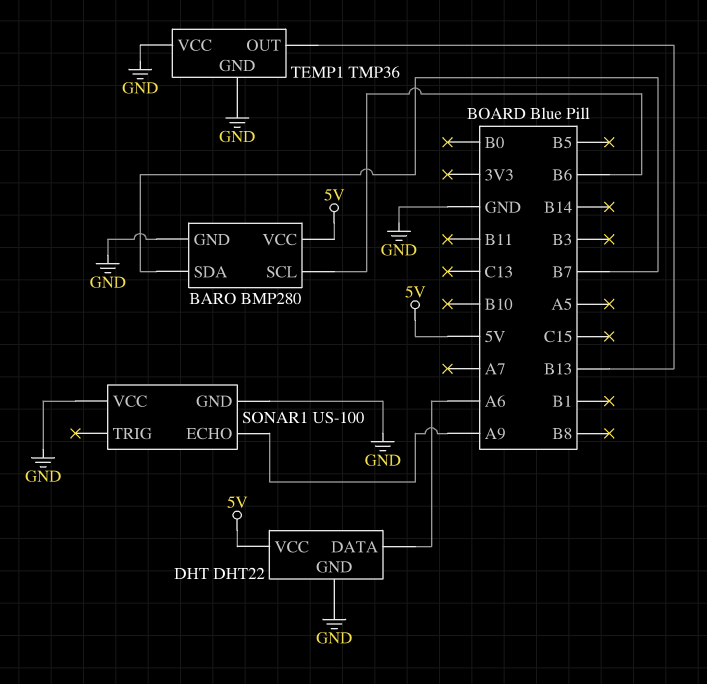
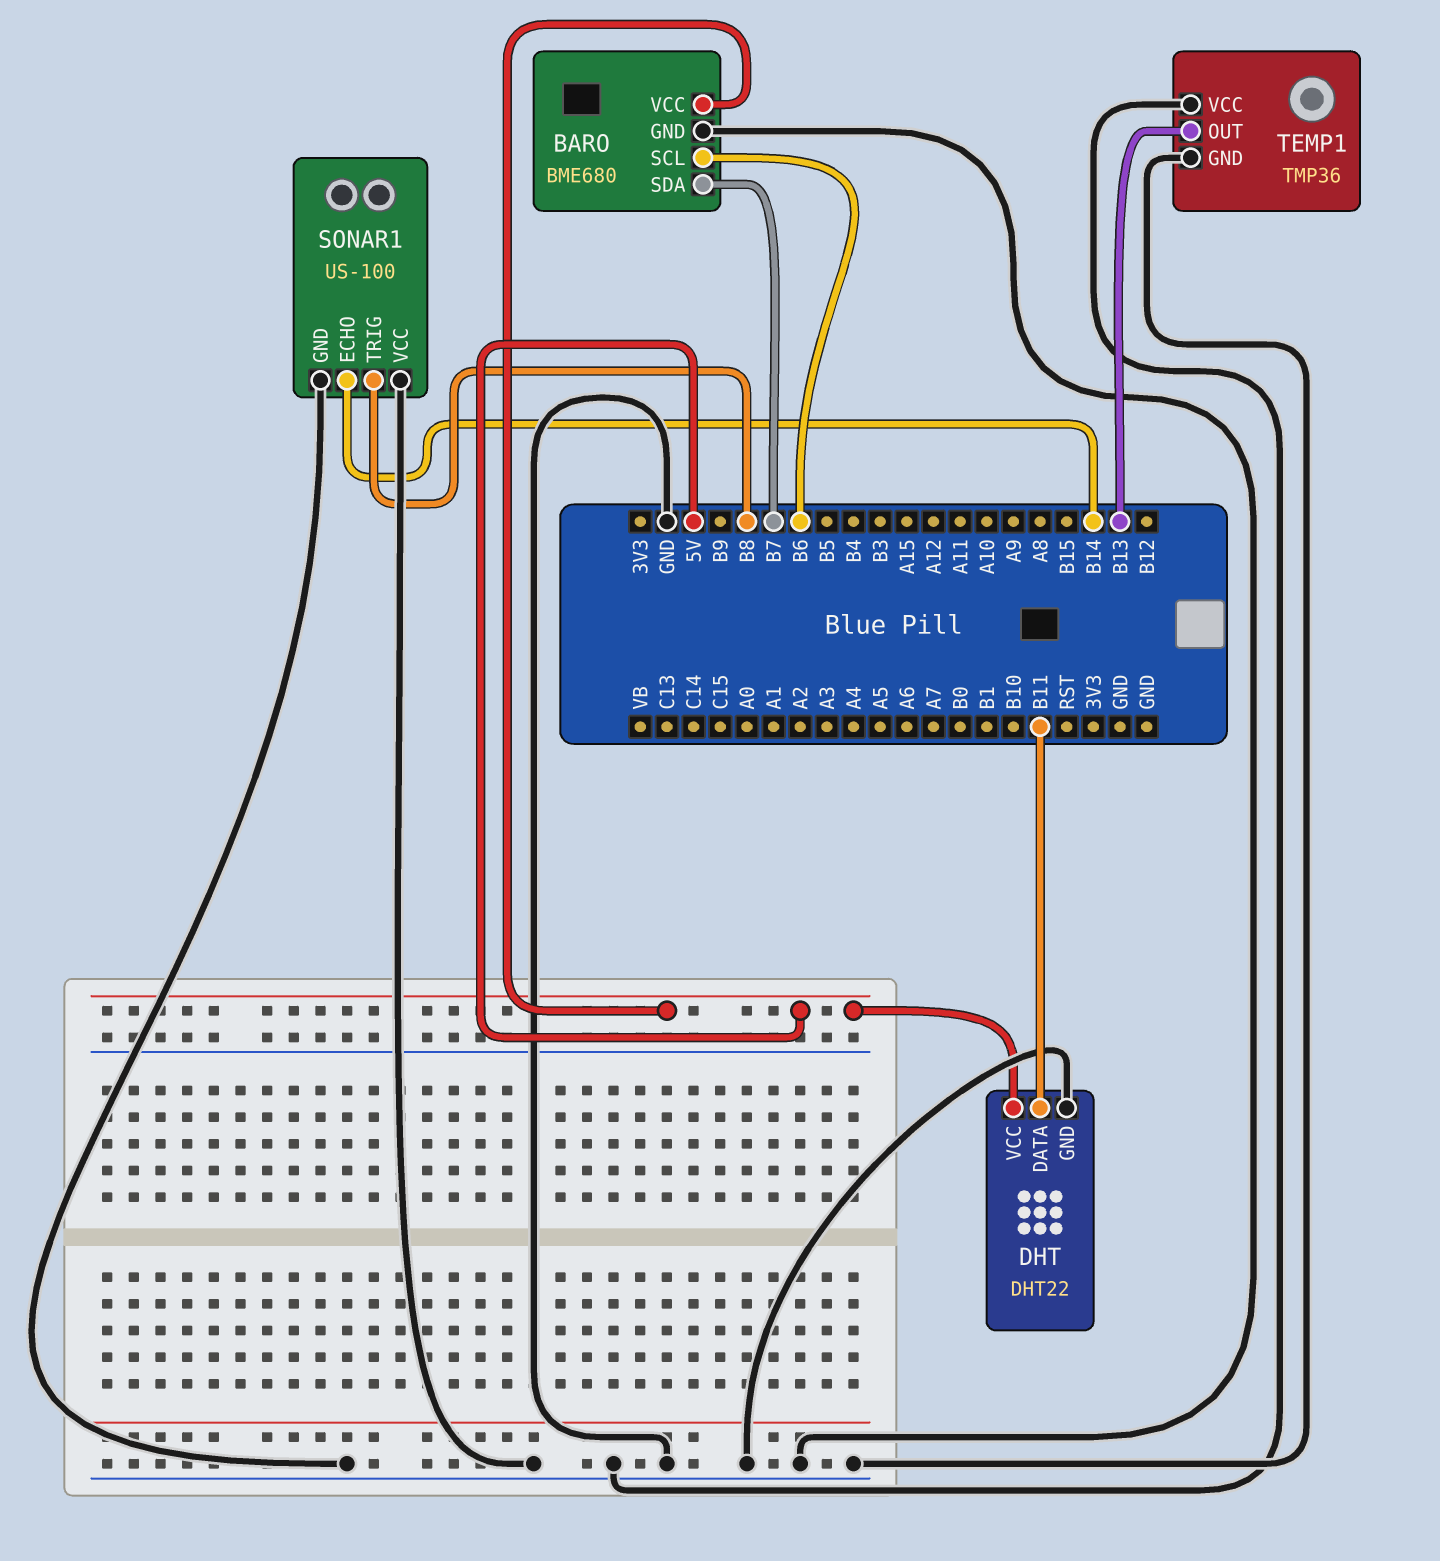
BARO: BMP280 -> BME680
DHT pin DATA: A6 -> B11
SONAR1 pin ECHO: A9 -> B14
SONAR1 pin TRIG: none -> B8

